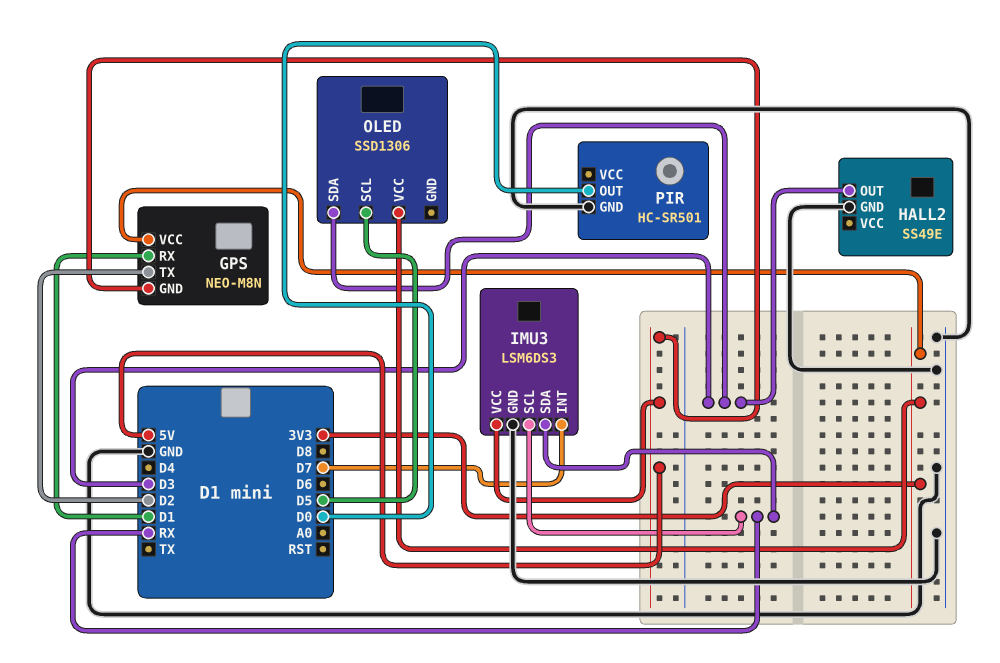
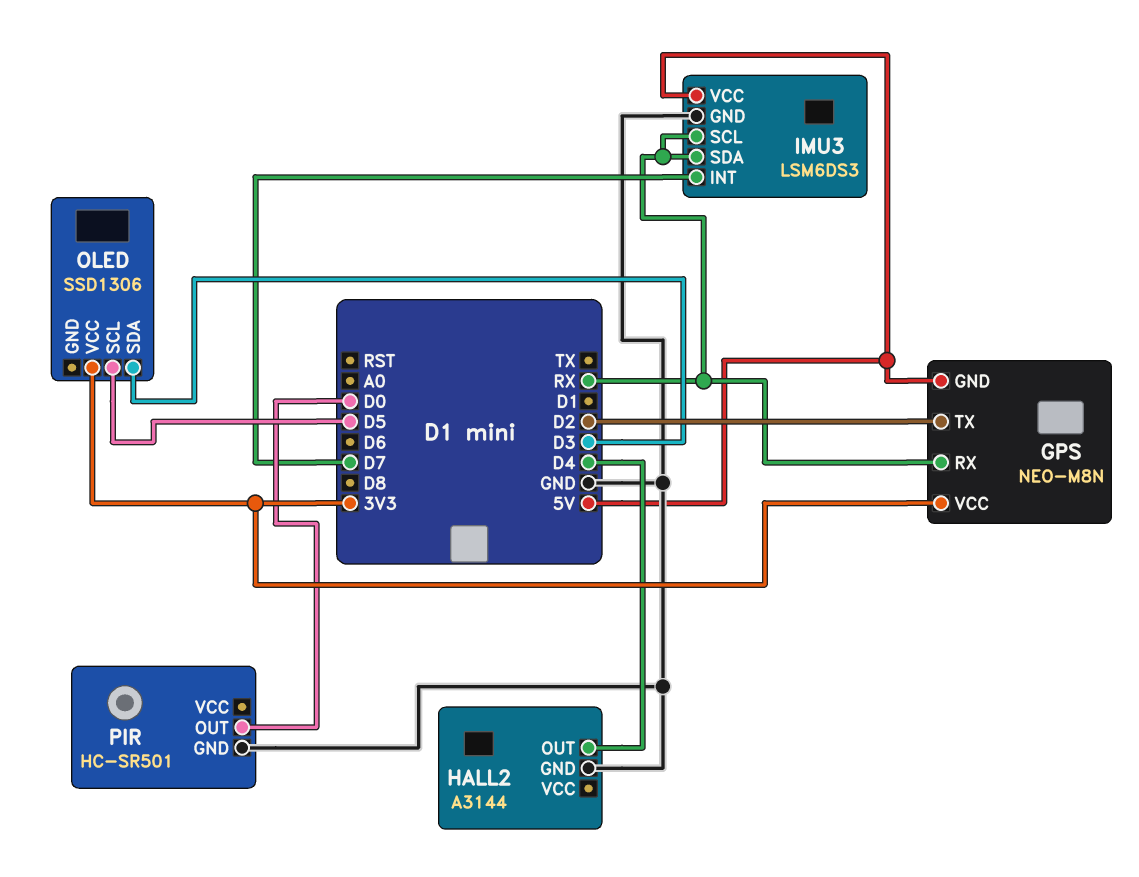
GPS pin RX: D1 -> RX
HALL2: SS49E -> A3144
HALL2 pin OUT: D3 -> D4

